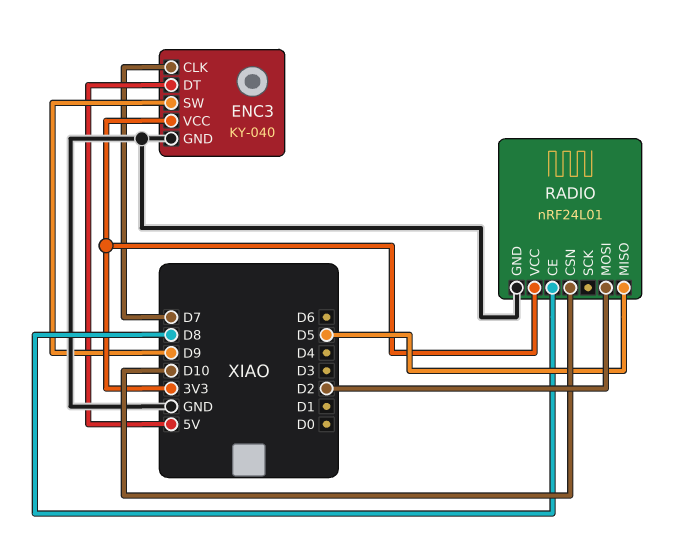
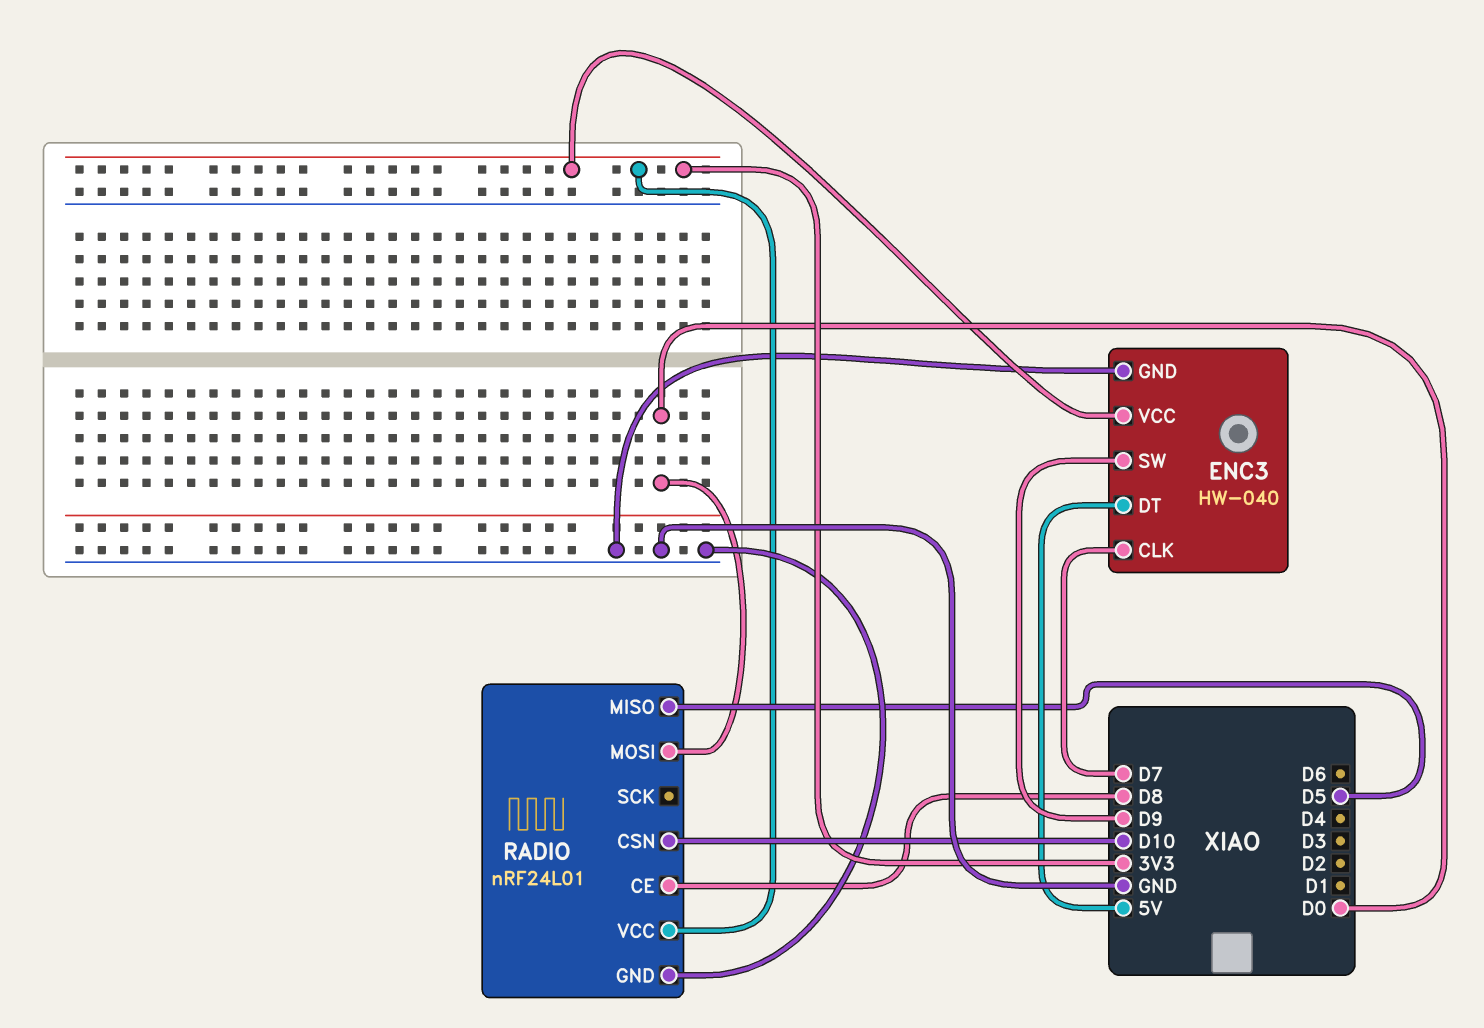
ENC3: KY-040 -> HW-040
RADIO pin MOSI: D2 -> D0

